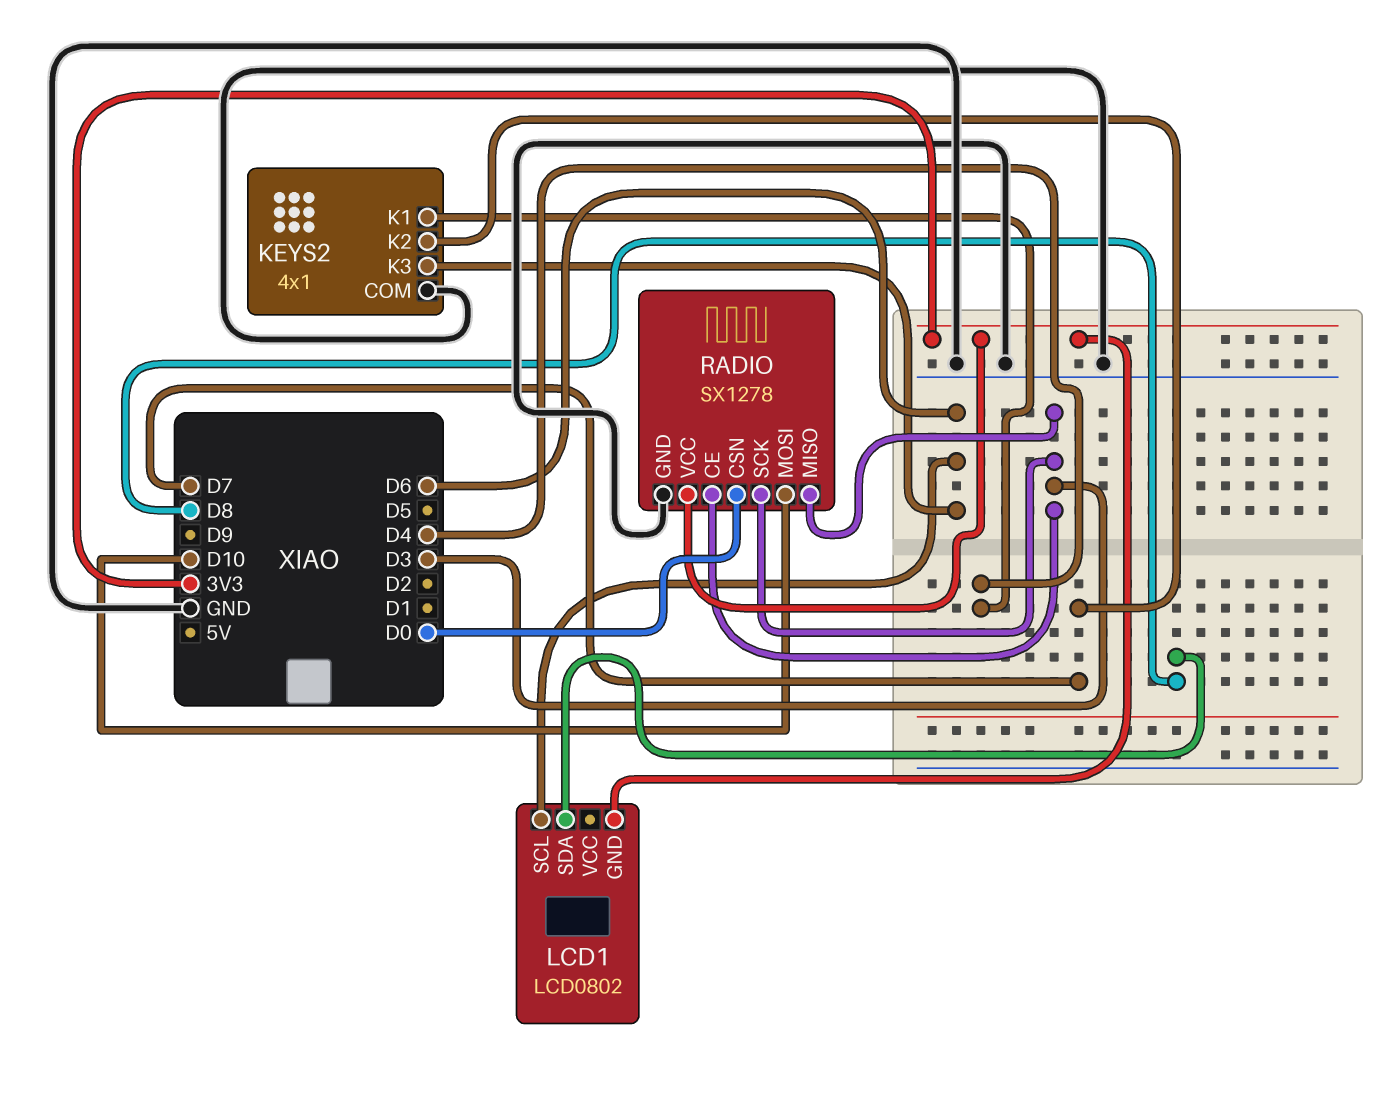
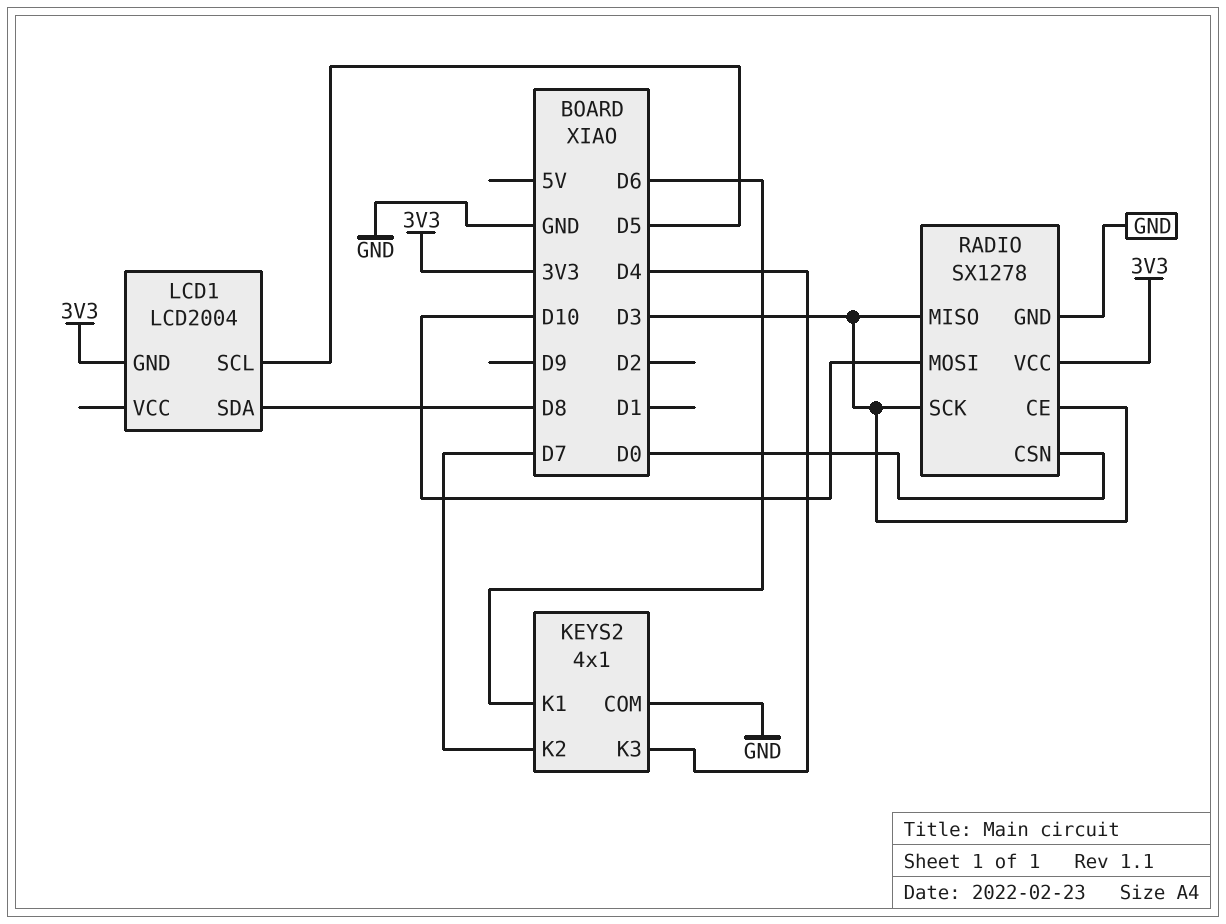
KEYS2 pin K1: D4 -> D6
KEYS2 pin K3: D6 -> D4
LCD1: LCD0802 -> LCD2004
LCD1 pin SCL: D6 -> D5

